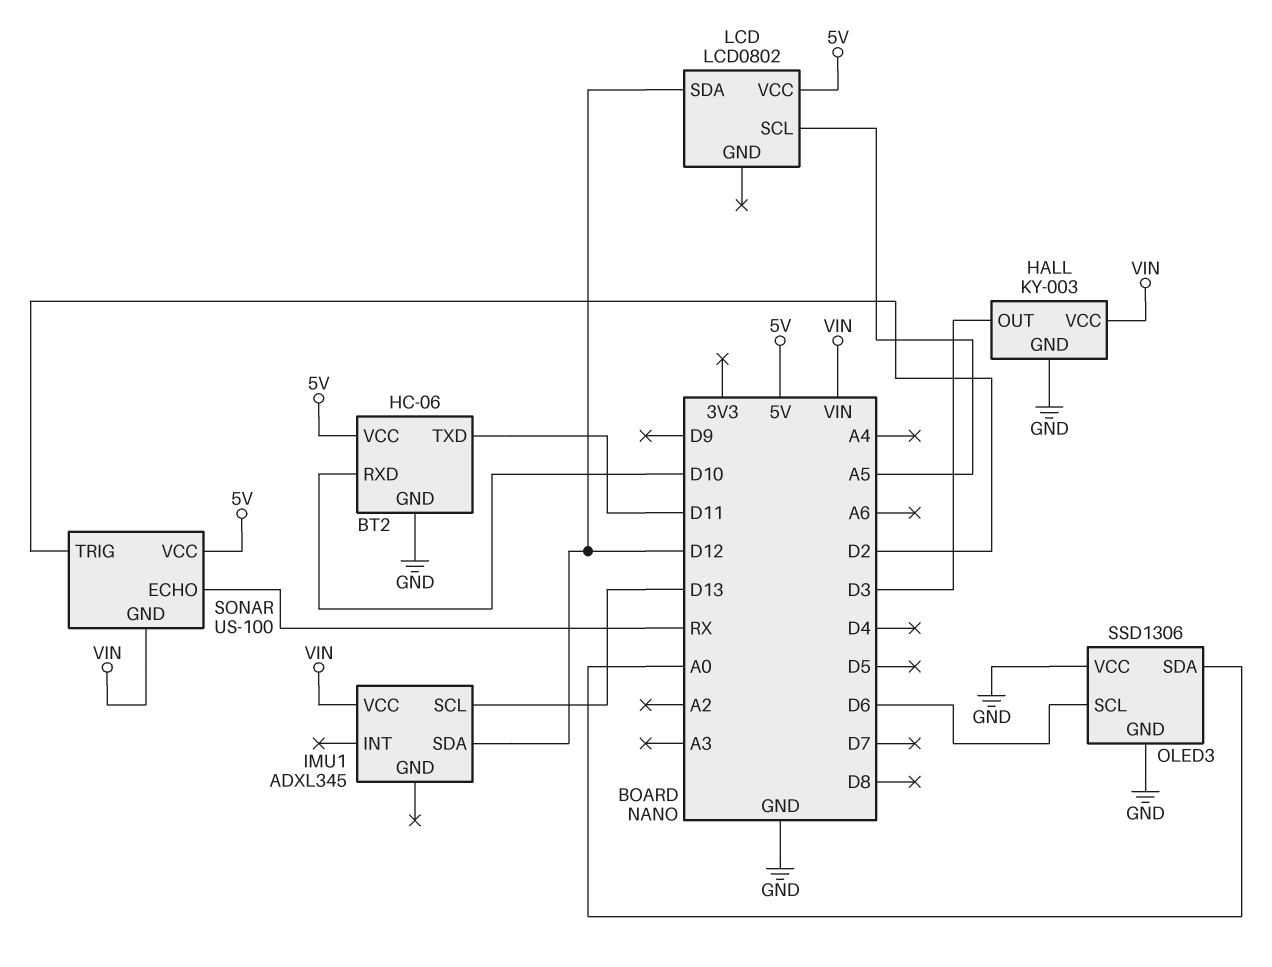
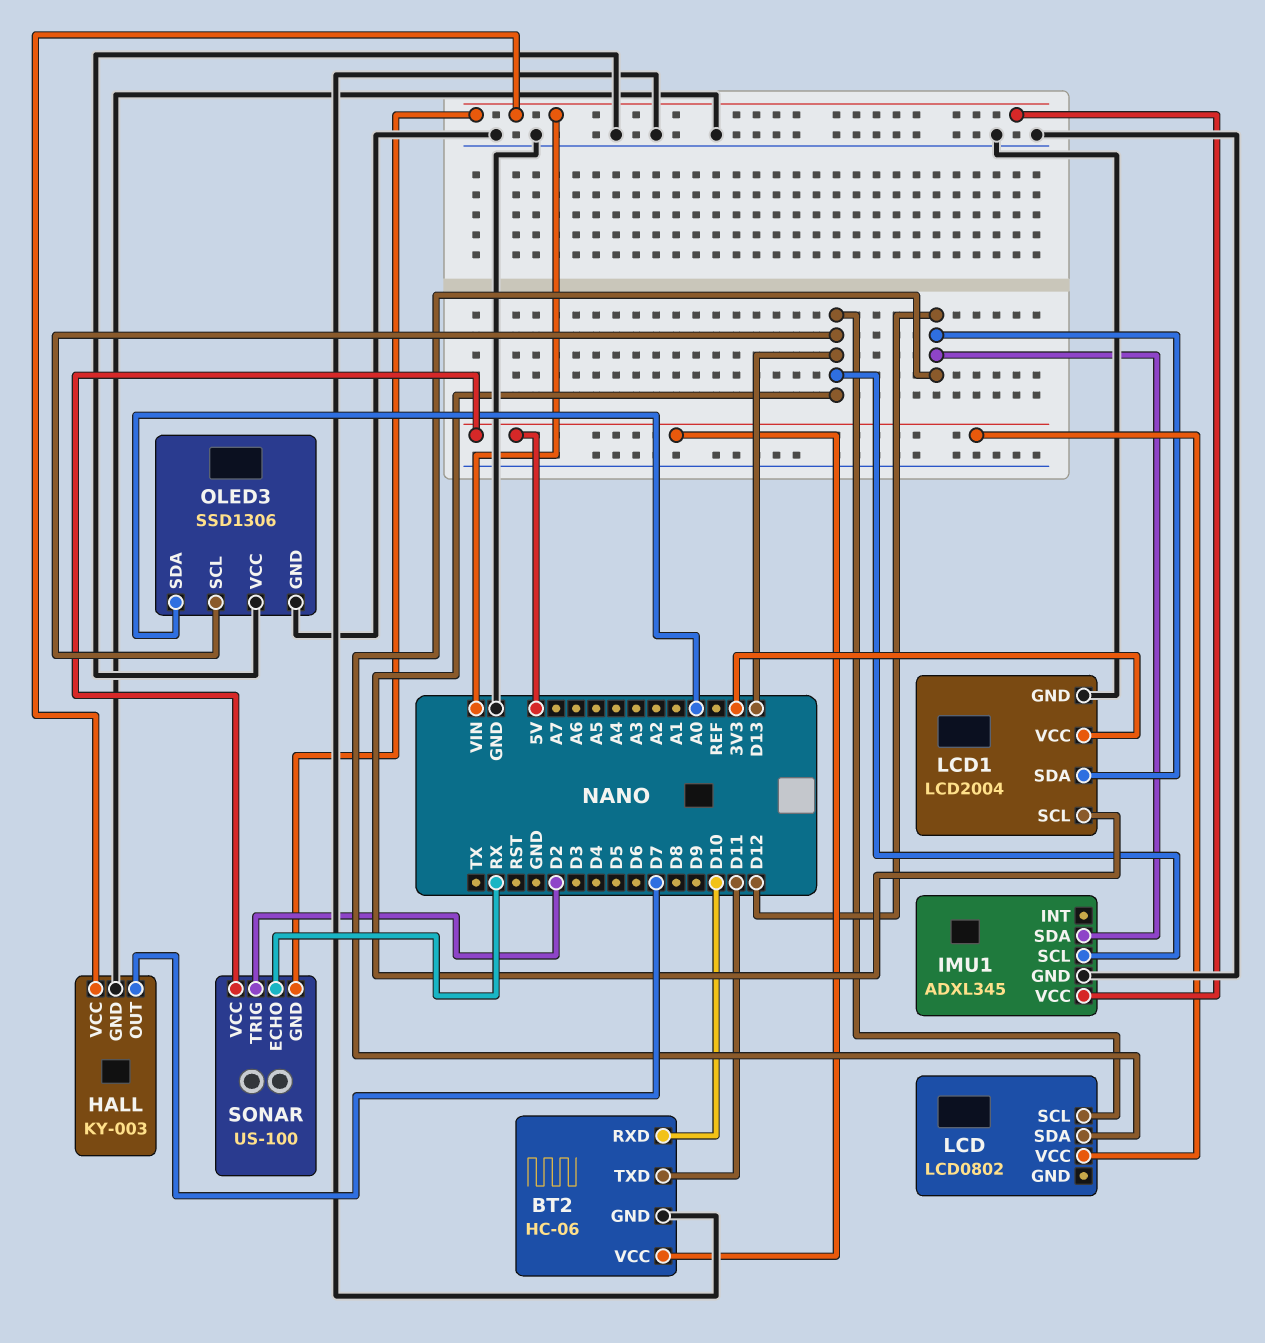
HALL pin OUT: D3 -> D7
IMU1 pin GND: none -> GND
LCD pin SCL: A5 -> D13
LCD1: none -> LCD2004
LCD1 pin GND: none -> GND
LCD1 pin SCL: none -> D13
LCD1 pin SDA: none -> D12
LCD1 pin VCC: none -> 3V3
OLED3 pin SCL: D6 -> D13

